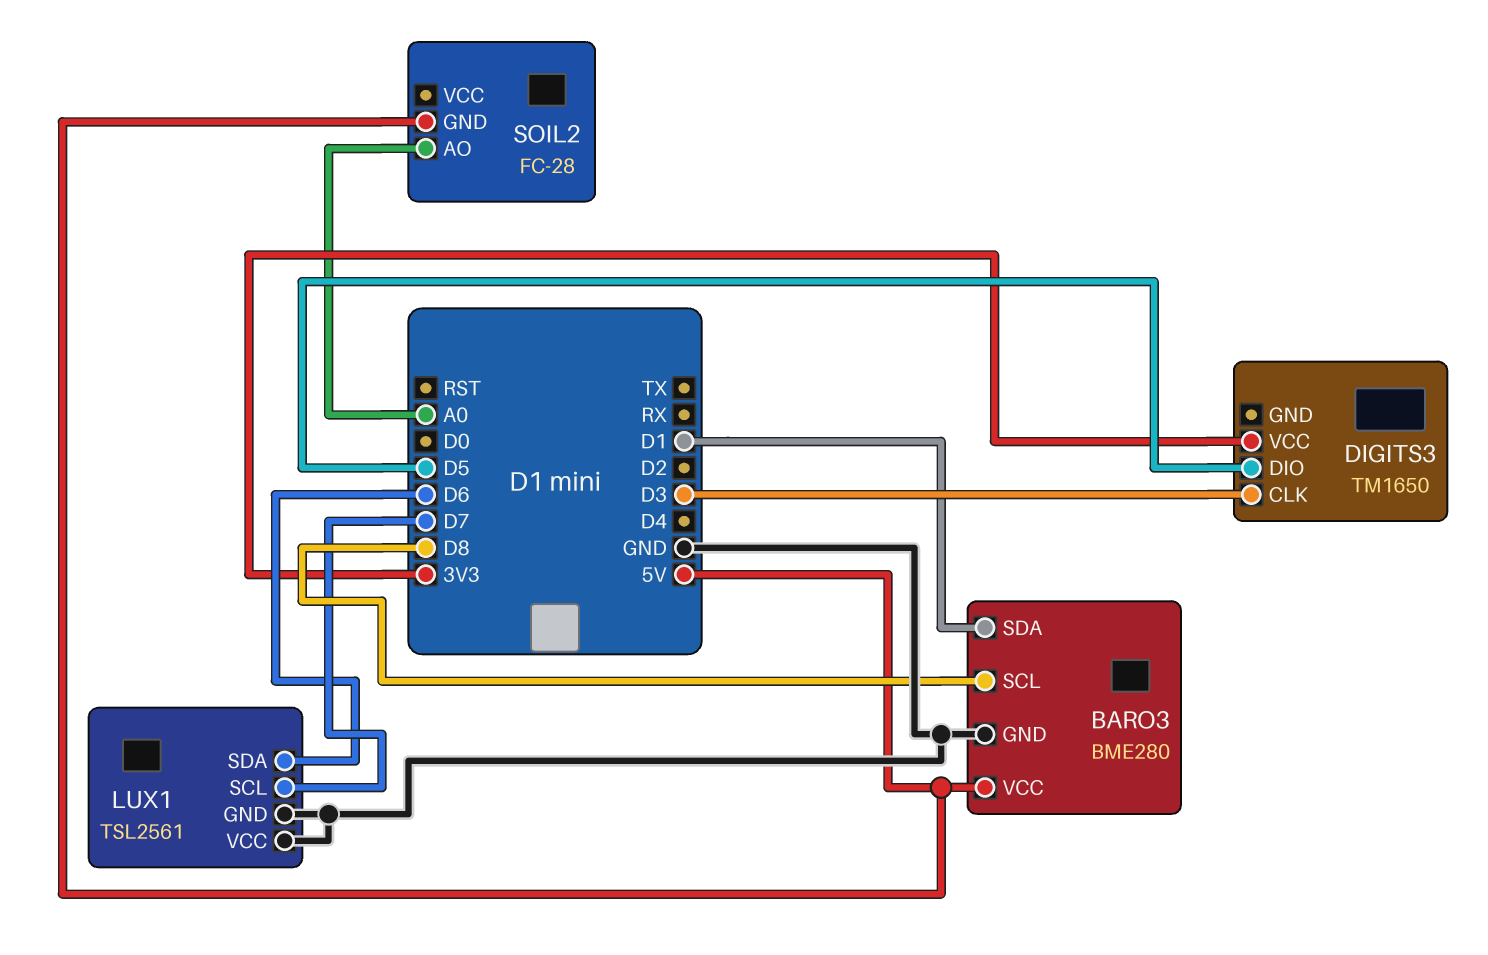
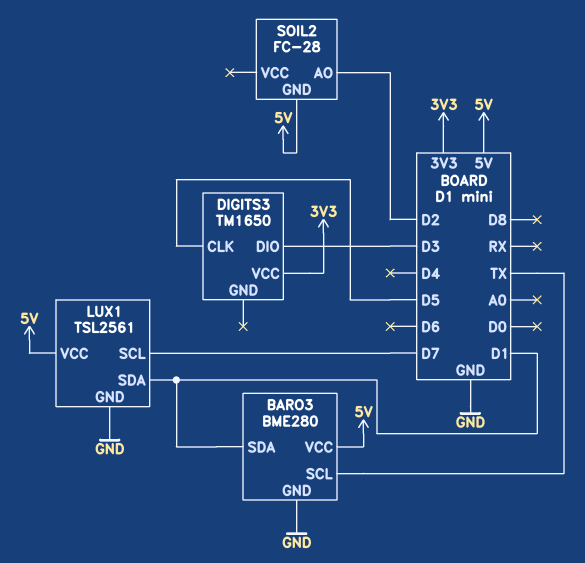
BARO3 pin SCL: D8 -> TX
DIGITS3 pin CLK: D3 -> D5
DIGITS3 pin DIO: D5 -> D3
LUX1 pin SDA: D6 -> D1
LUX1 pin VCC: GND -> 5V
SOIL2 pin AO: A0 -> D2

